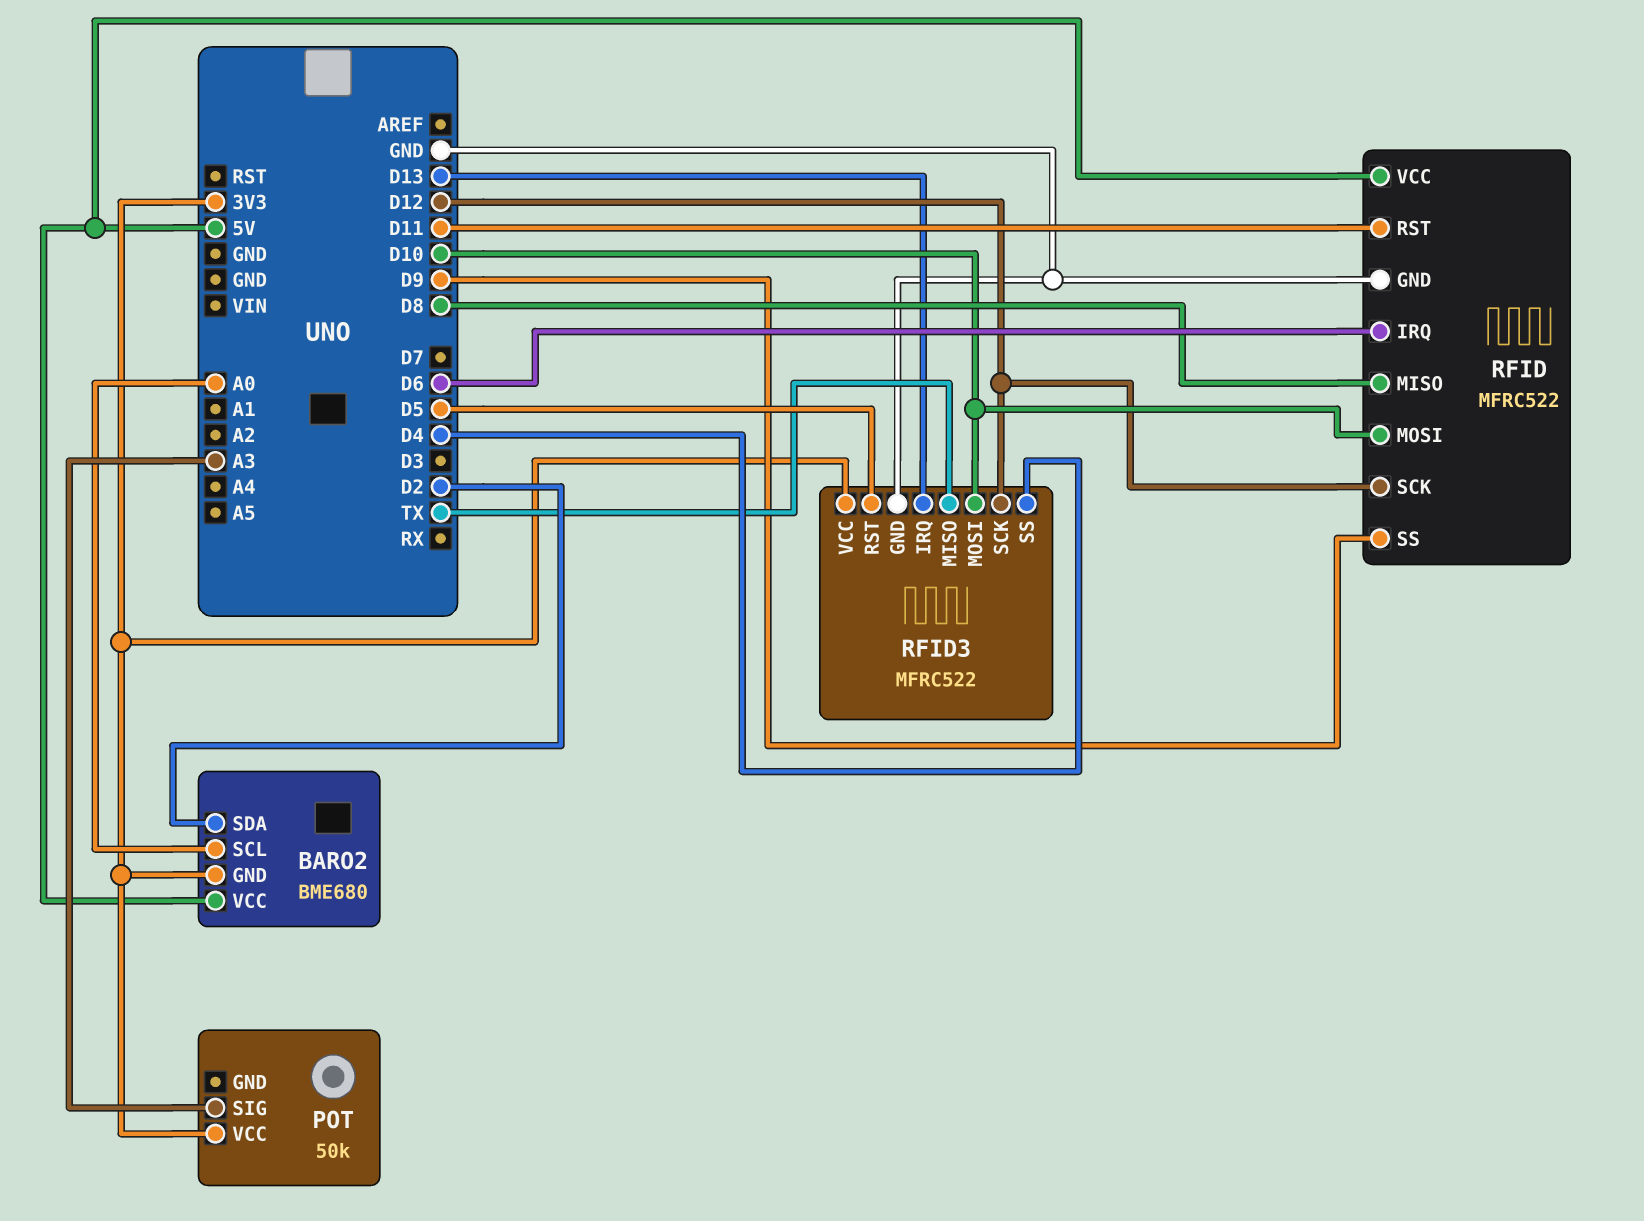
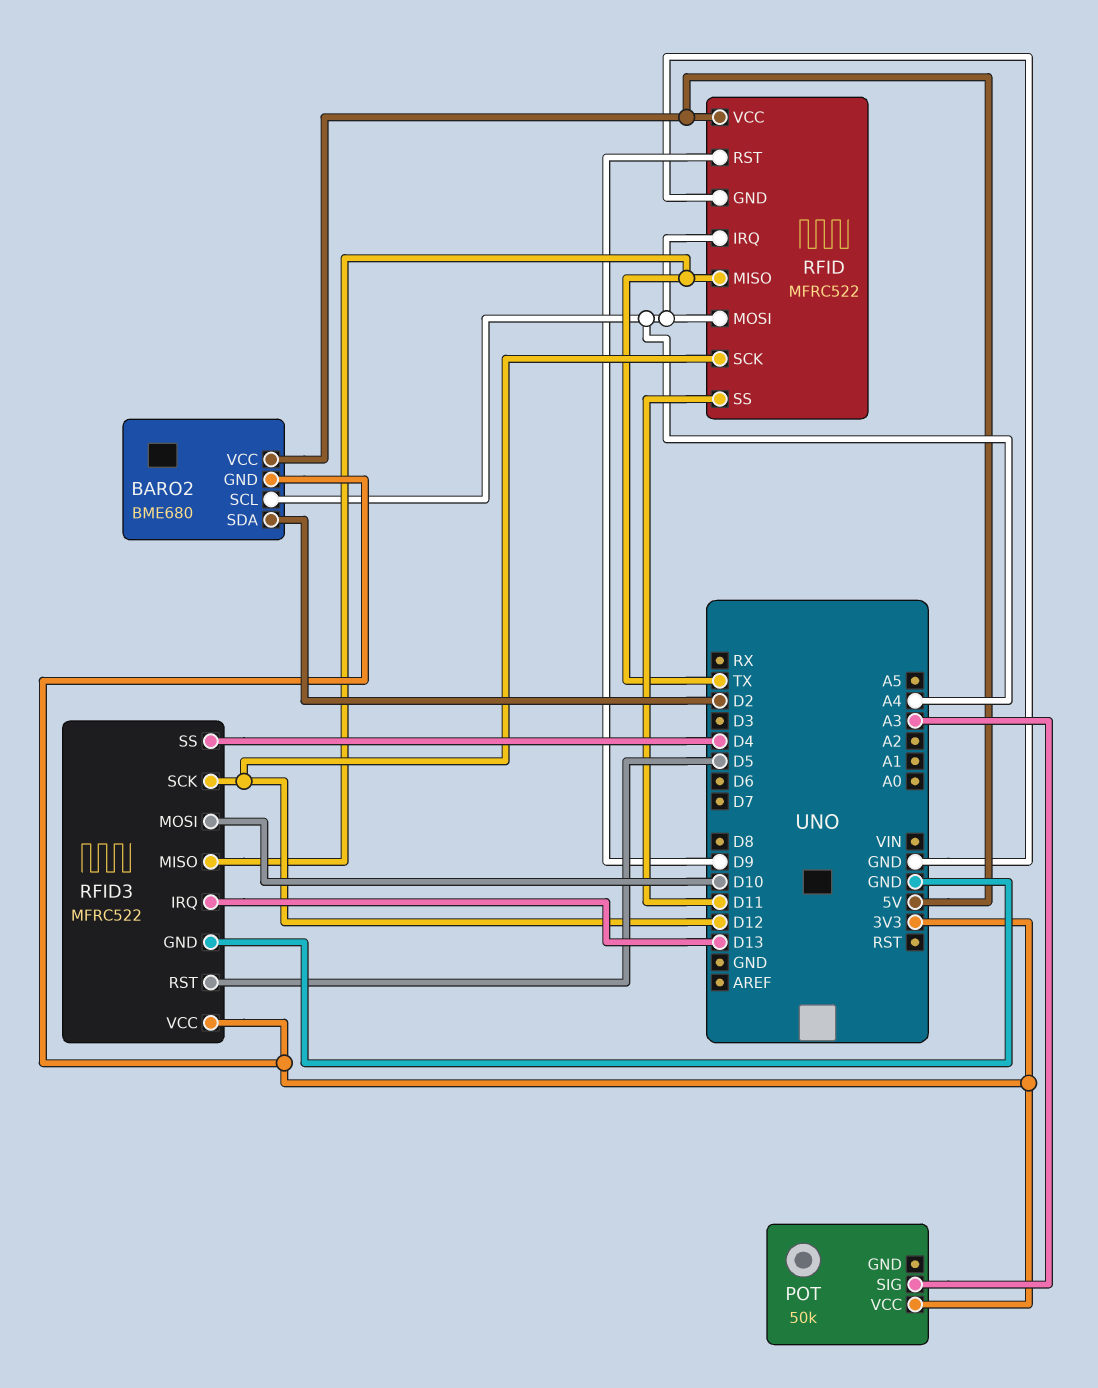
BARO2 pin SCL: A0 -> A4
RFID pin IRQ: D6 -> A4
RFID pin MISO: D8 -> TX
RFID pin MOSI: D10 -> A4
RFID pin RST: D11 -> D9
RFID pin SS: D9 -> D11

